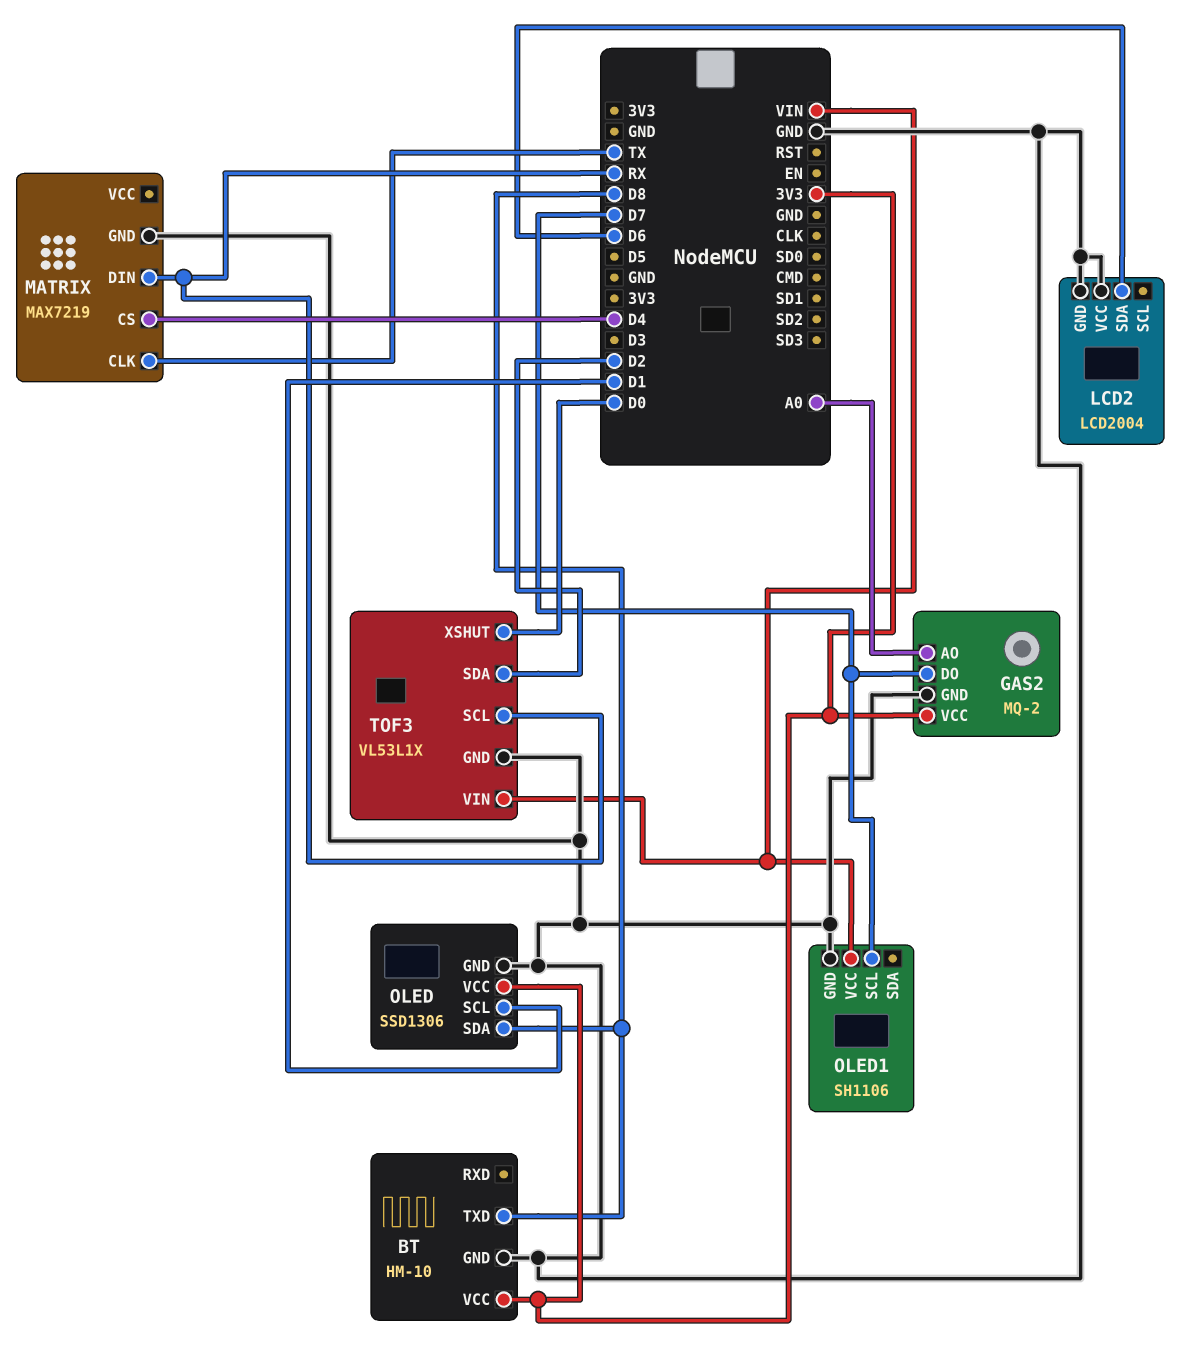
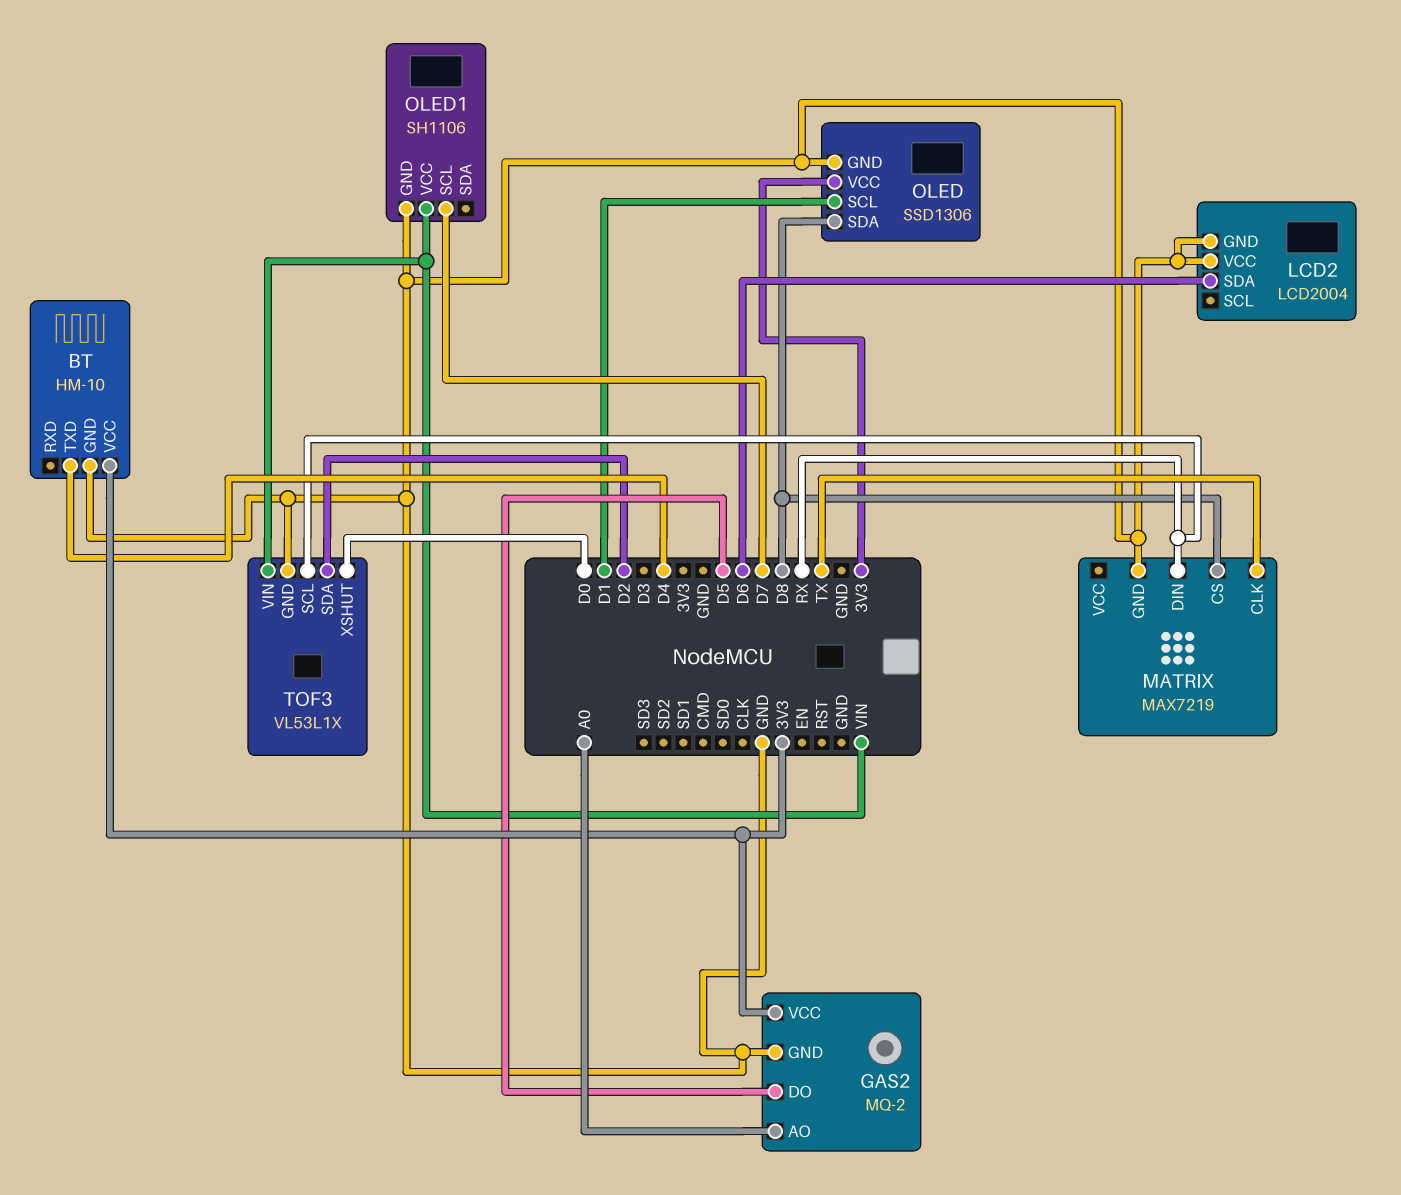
BT pin TXD: D8 -> D4
GAS2 pin DO: D7 -> D5
MATRIX pin CS: D4 -> D8

